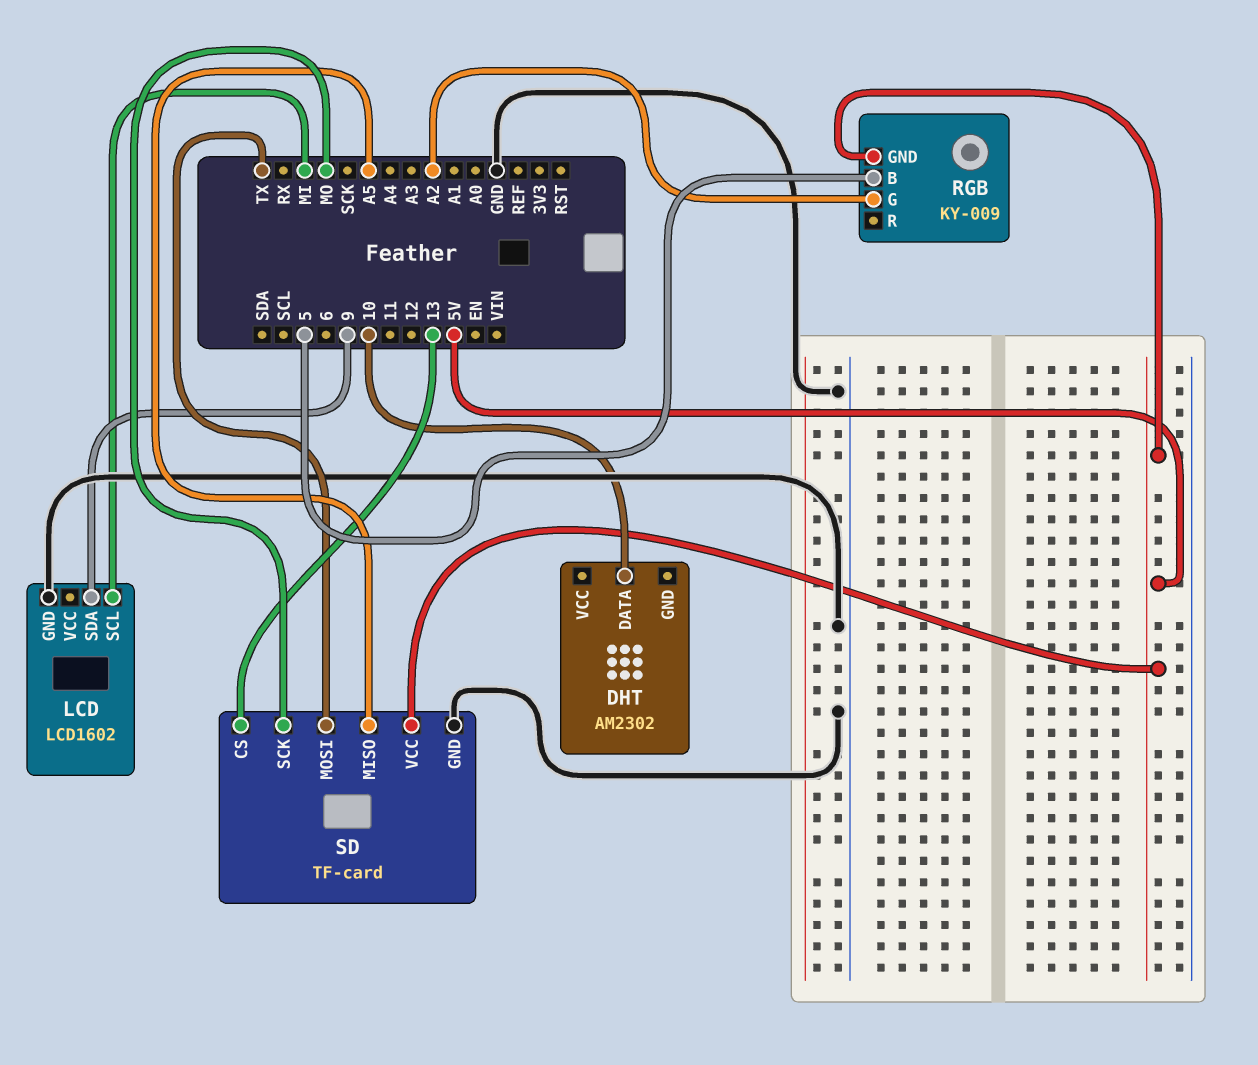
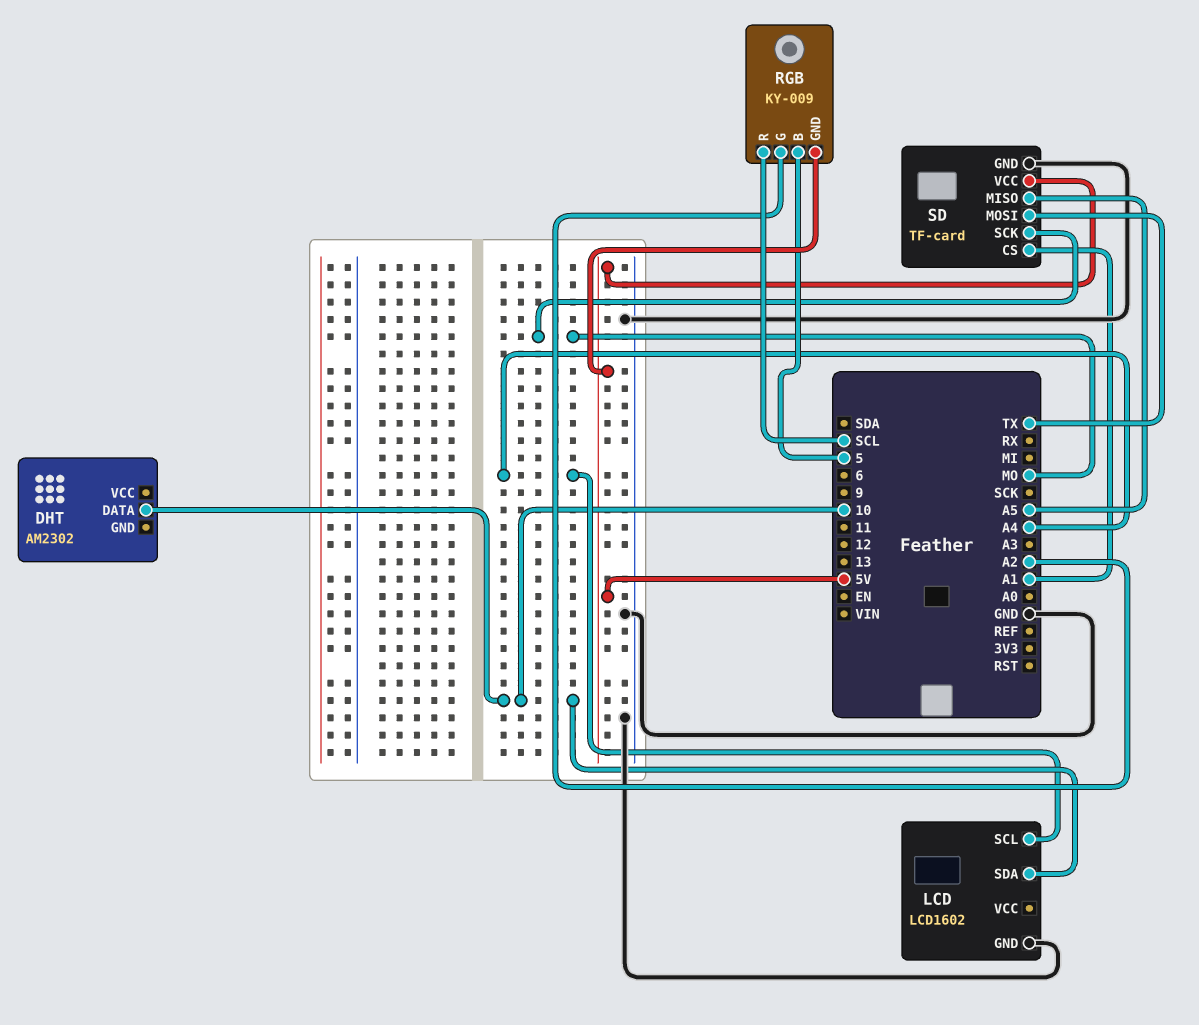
LCD pin SCL: MI -> A4
LCD pin SDA: 9 -> 10
RGB pin R: none -> SCL
SD pin CS: 13 -> A1

